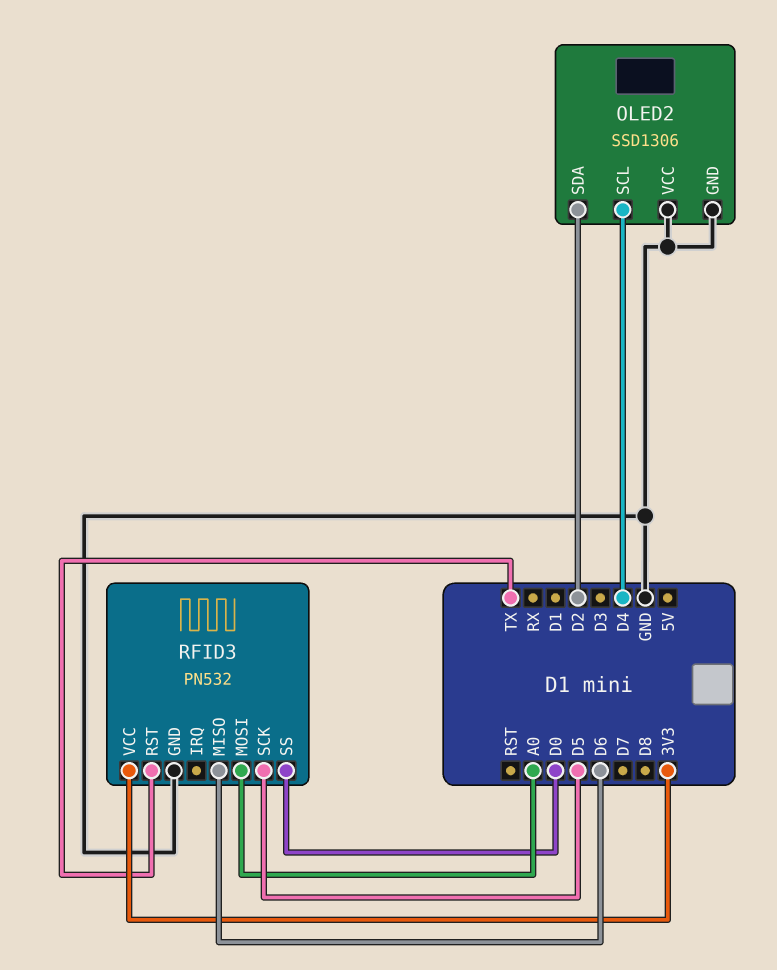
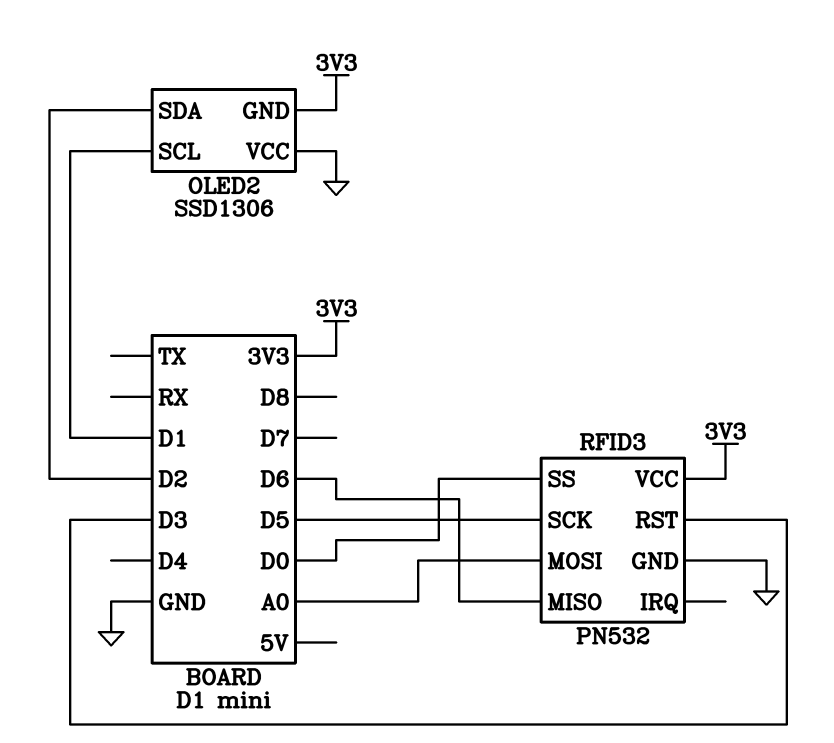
OLED2 pin GND: GND -> 3V3
OLED2 pin SCL: D4 -> D1
RFID3 pin RST: TX -> D3

